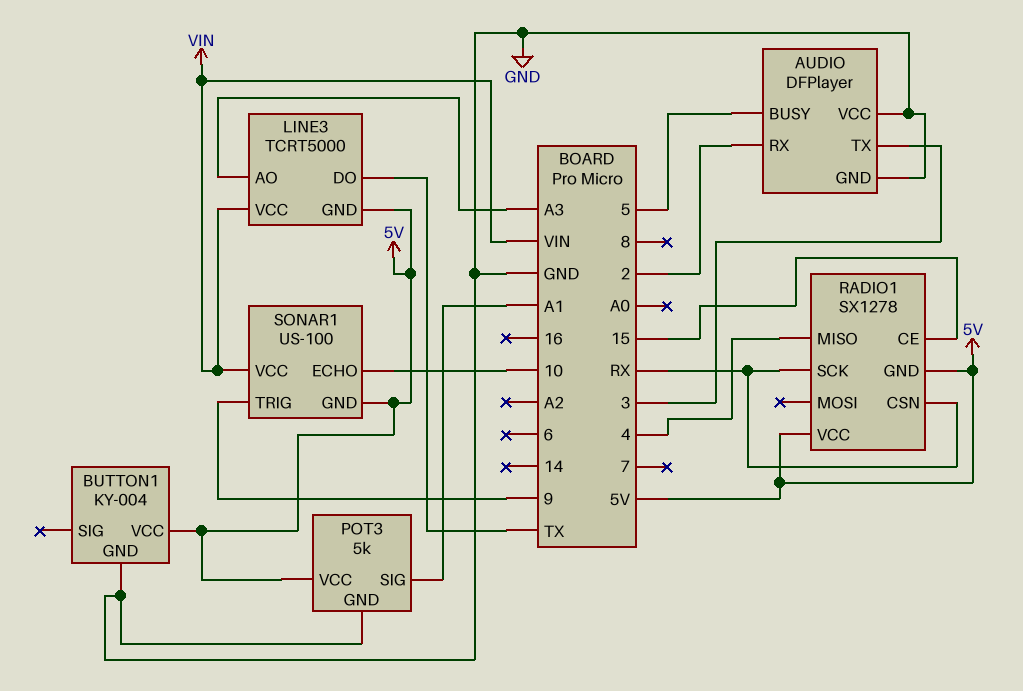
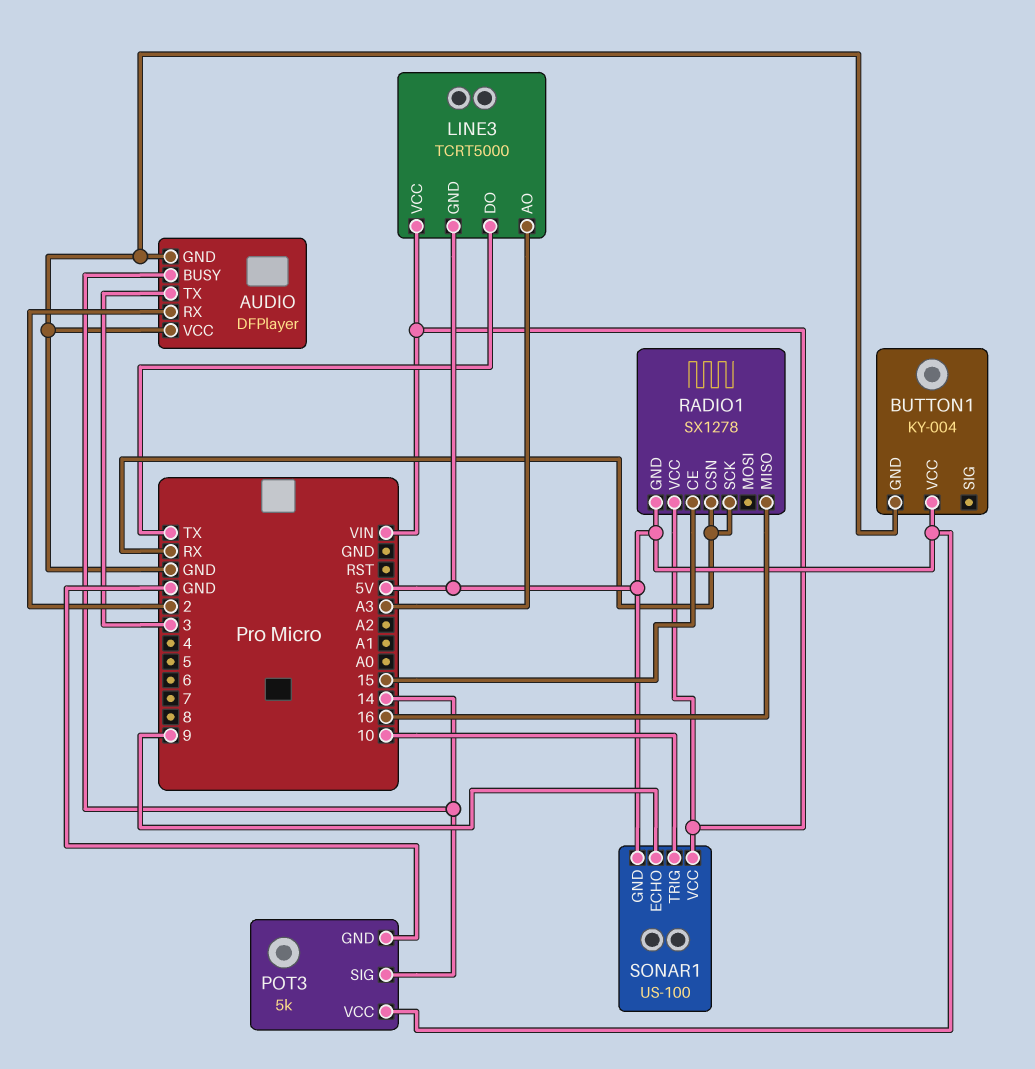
AUDIO pin BUSY: 5 -> 14
POT3 pin SIG: A1 -> 14
RADIO1 pin MISO: 4 -> 16
RADIO1 pin VCC: 5V -> VIN
SONAR1 pin ECHO: 10 -> 9
SONAR1 pin TRIG: 9 -> 10

